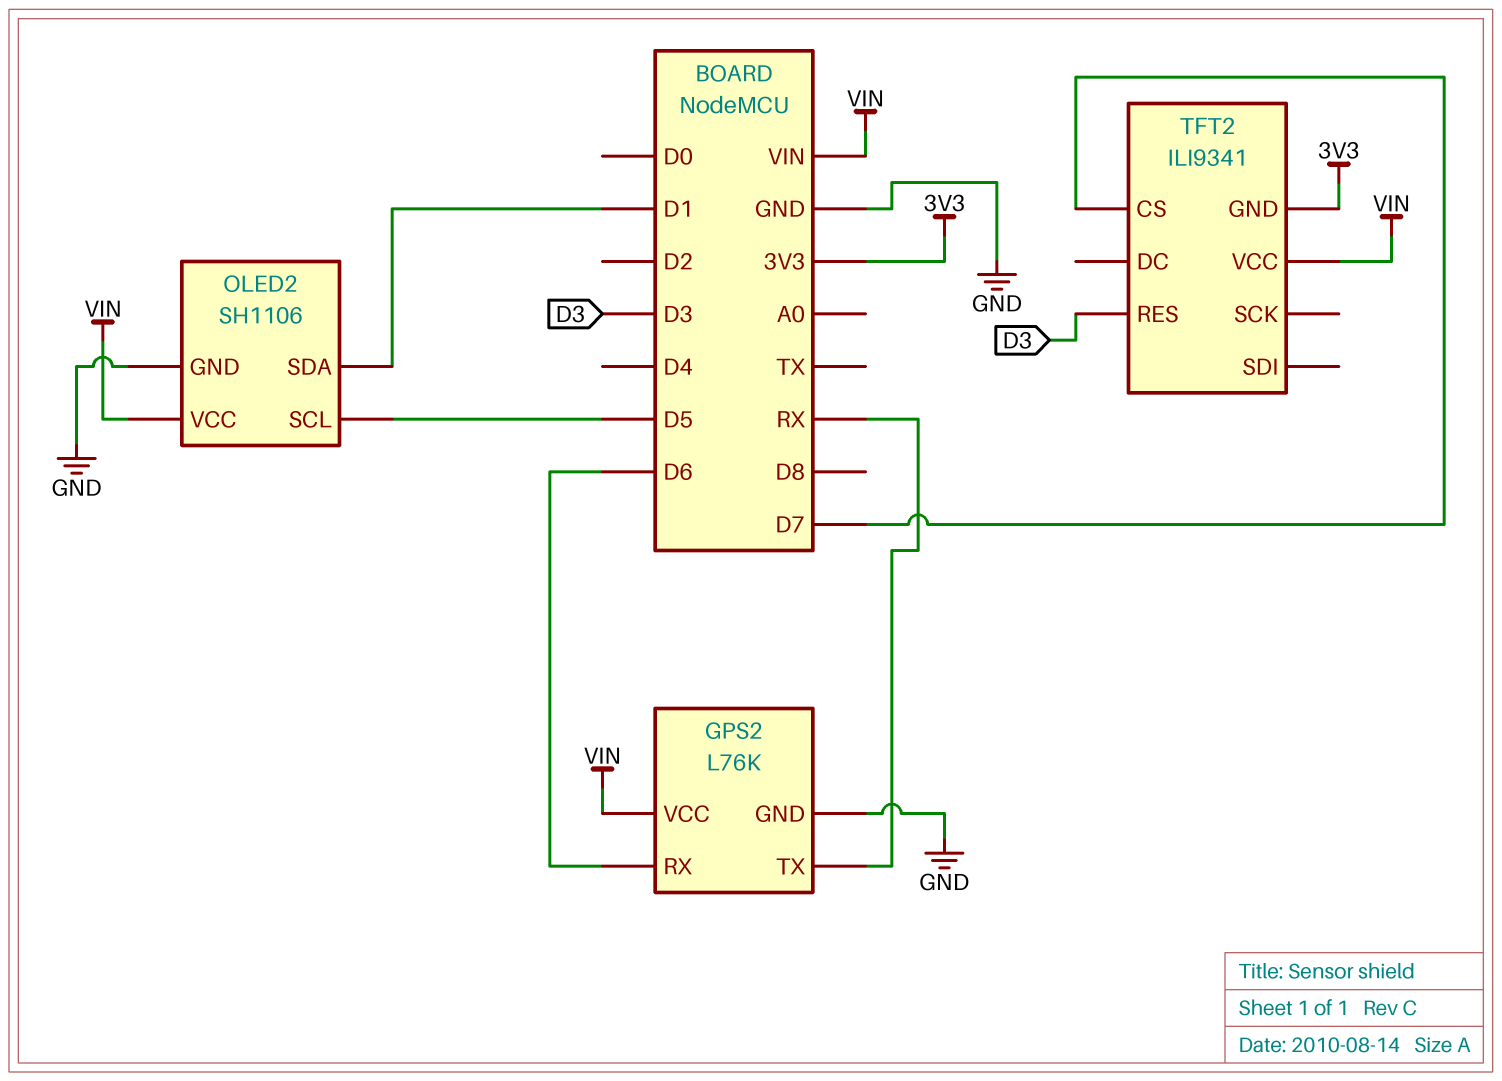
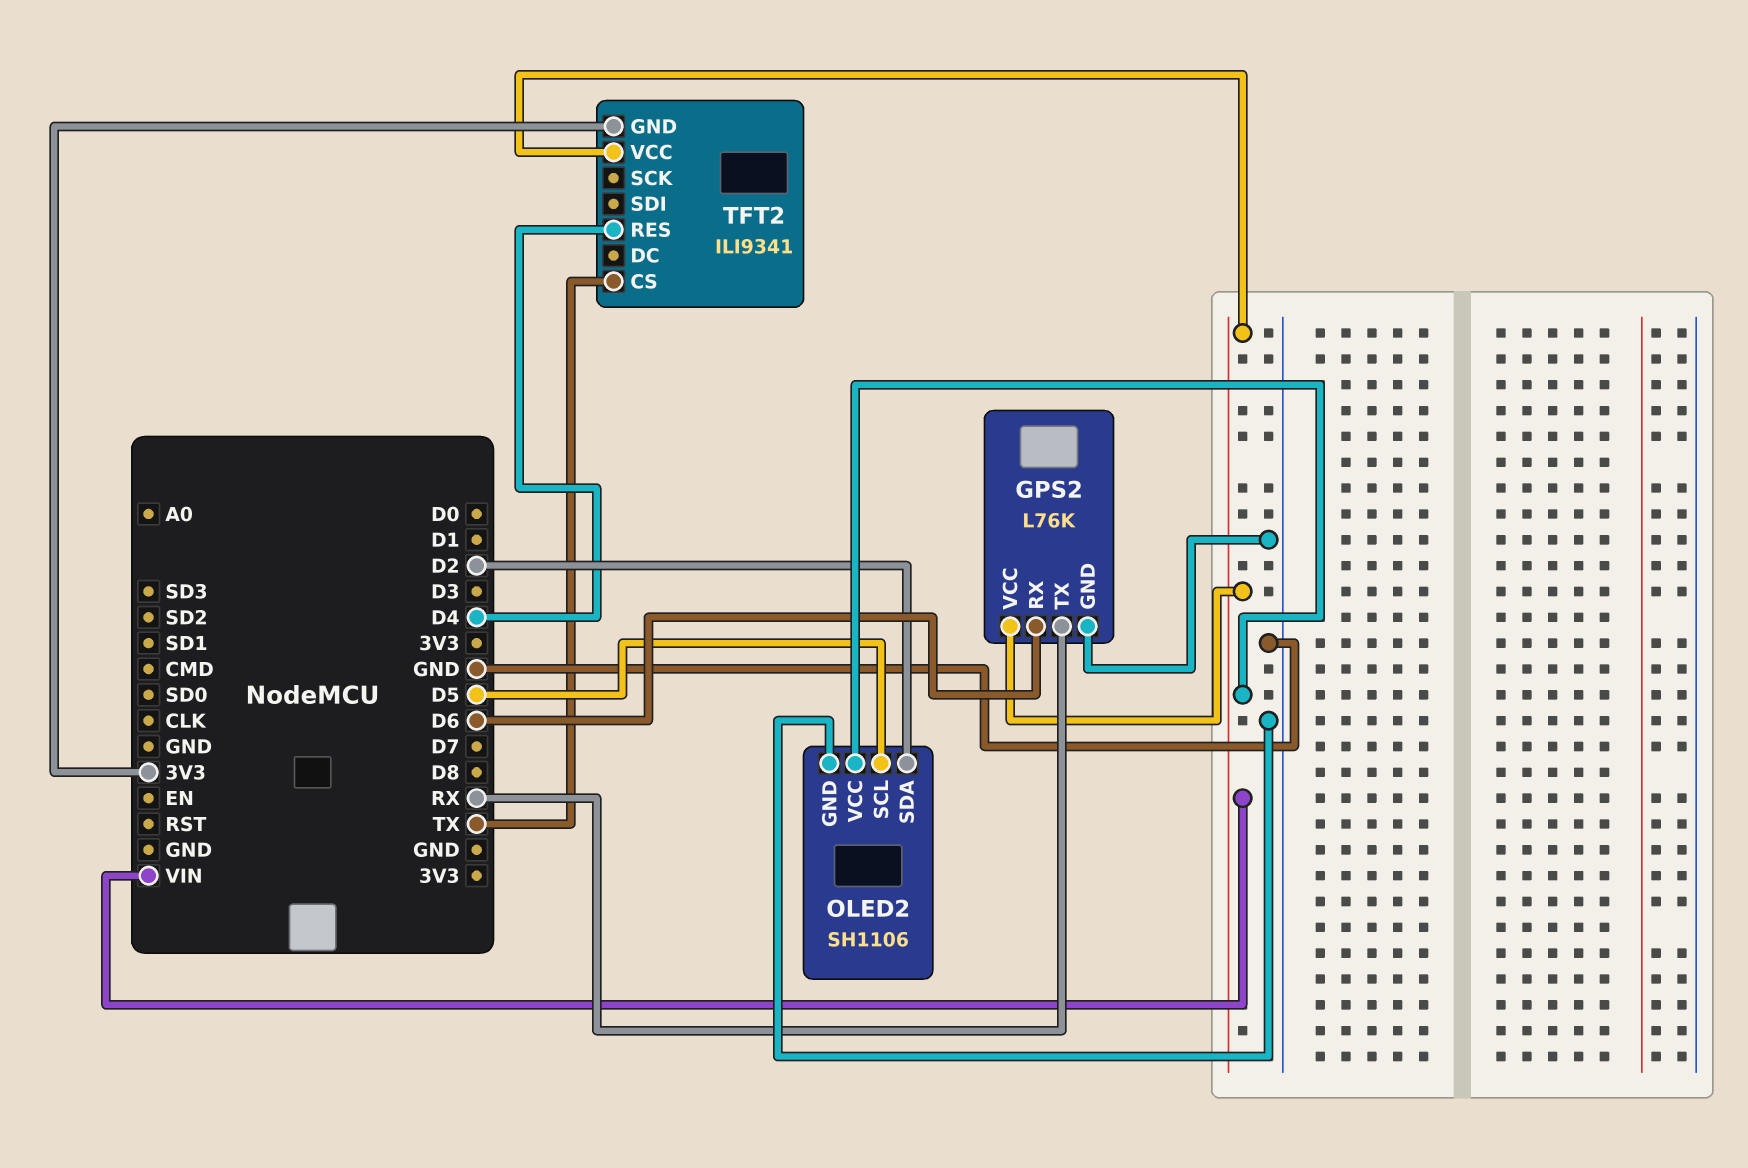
OLED2 pin SDA: D1 -> D2
TFT2 pin CS: D7 -> TX
TFT2 pin RES: D3 -> D4

